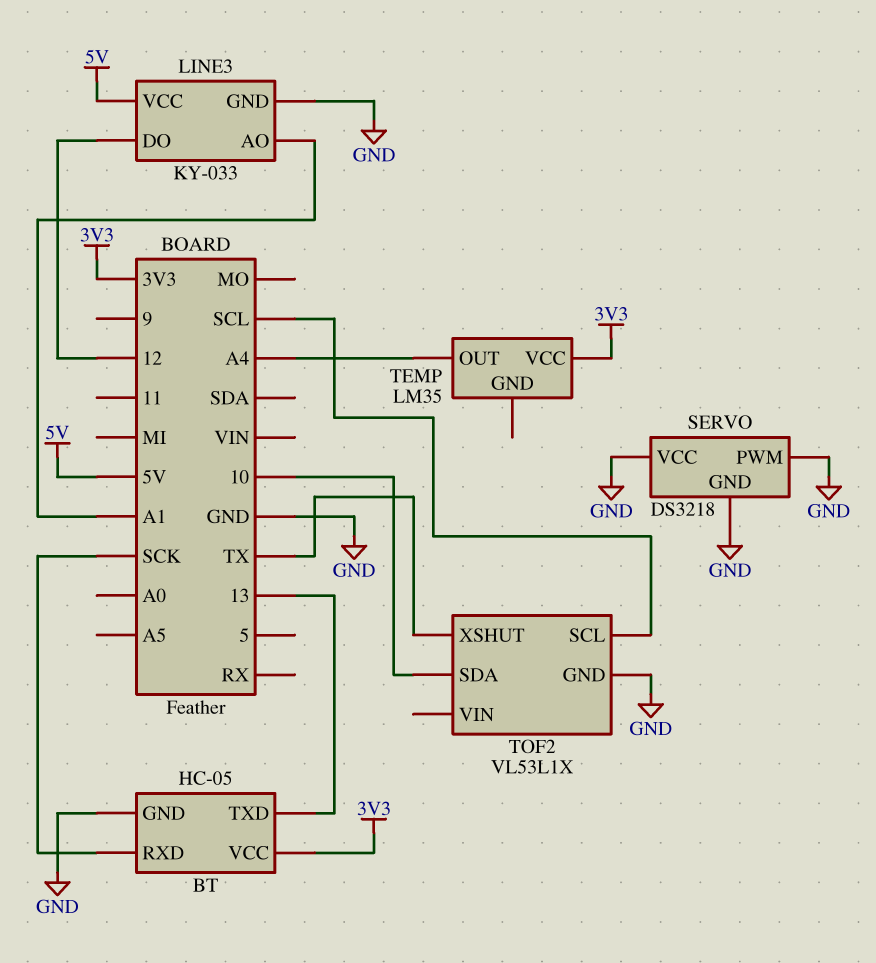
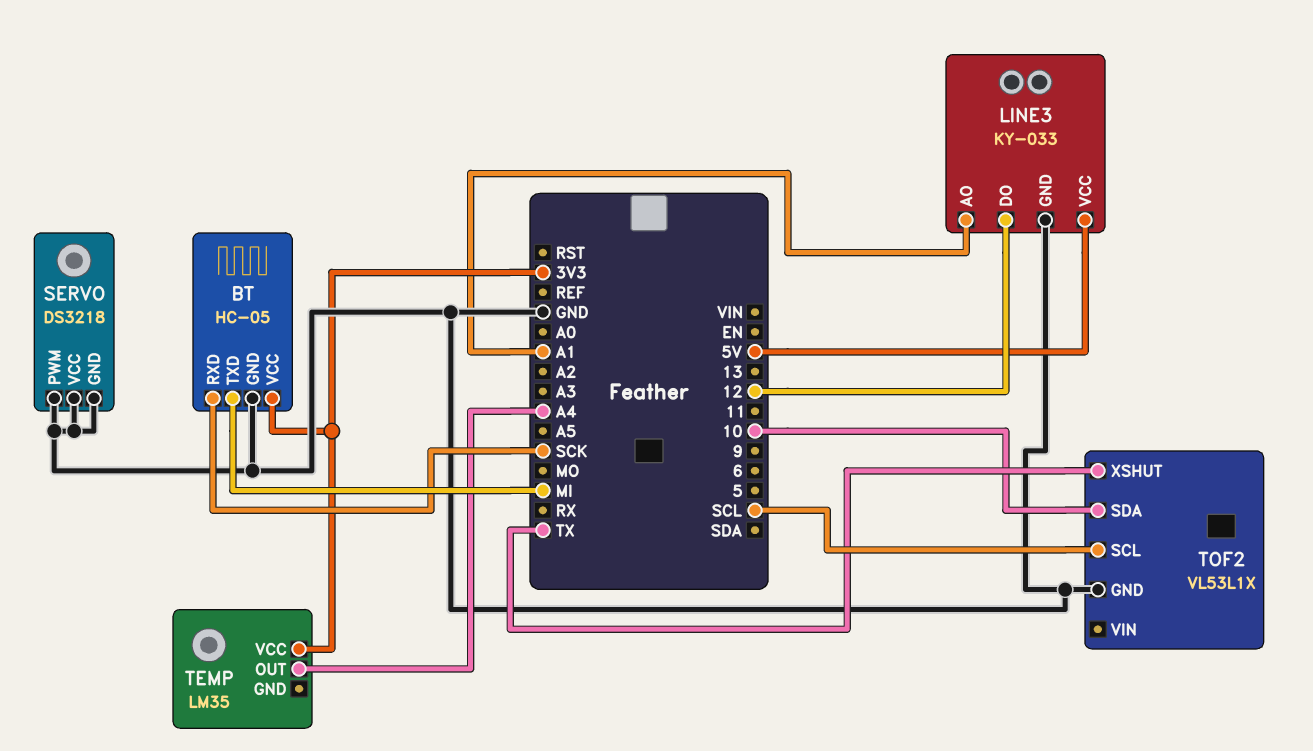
BT pin TXD: 13 -> MI

